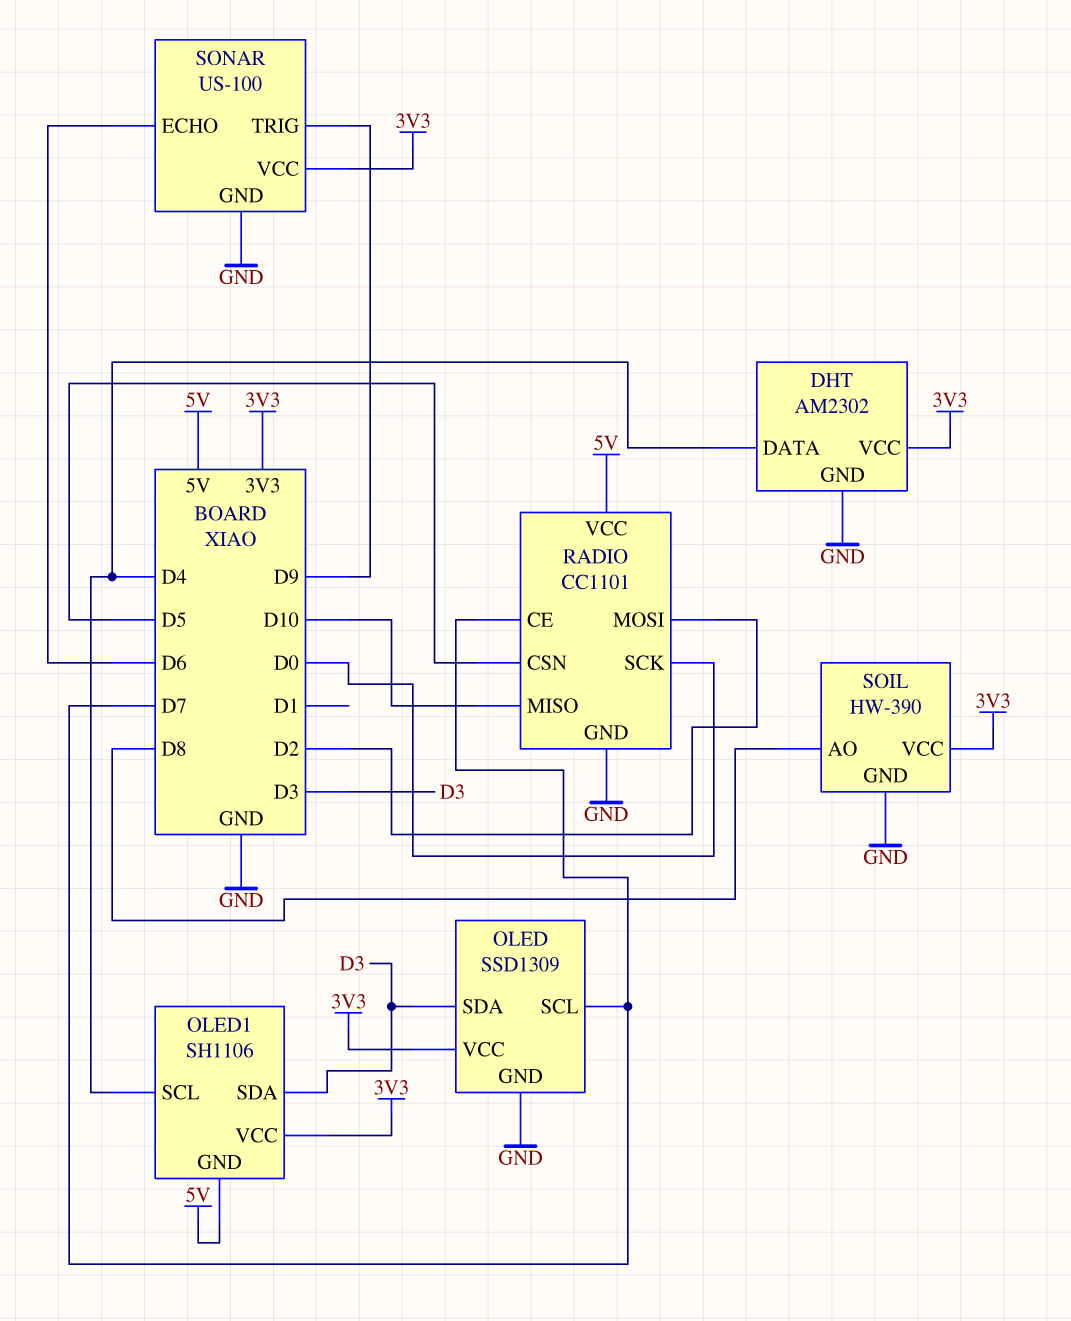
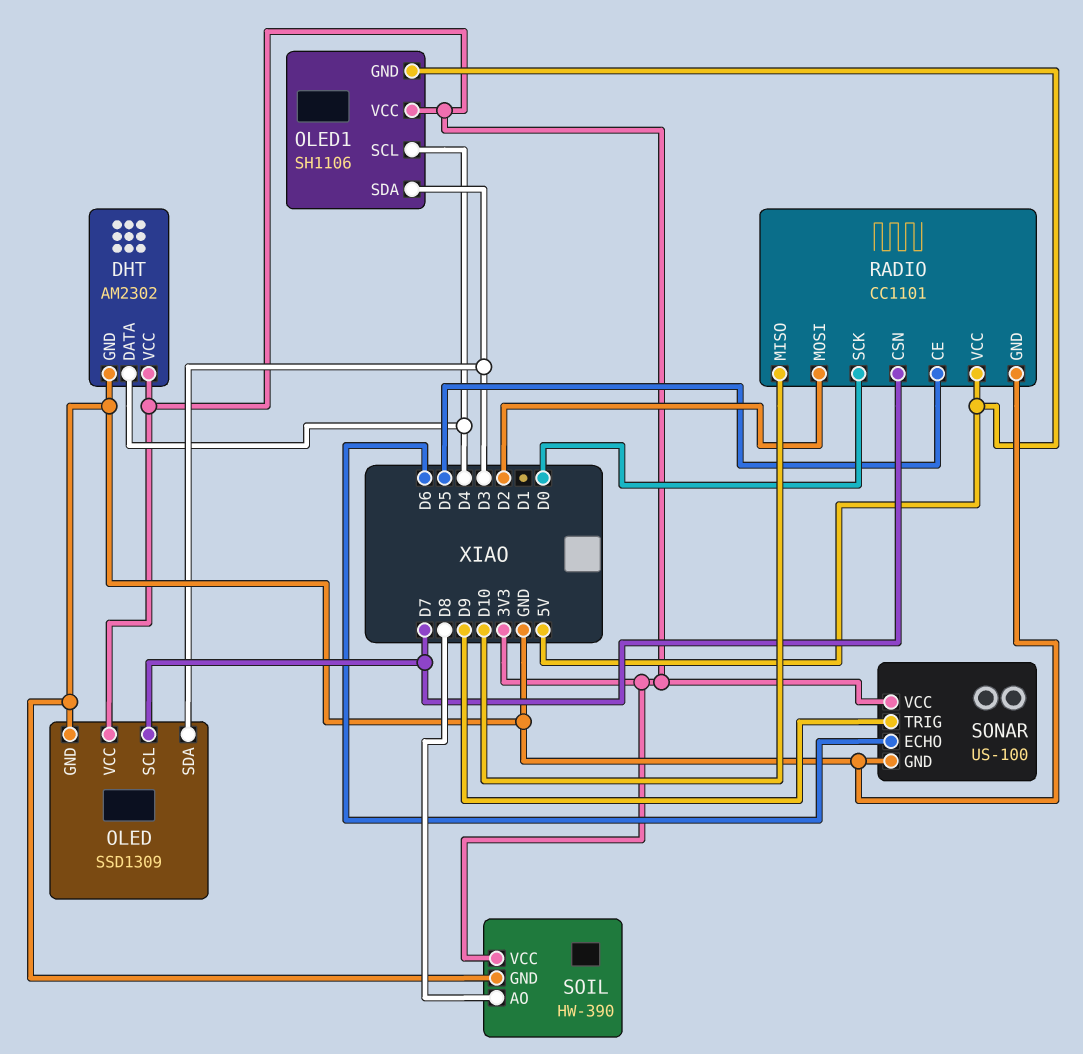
RADIO pin CE: D7 -> D5
RADIO pin CSN: D5 -> D7

